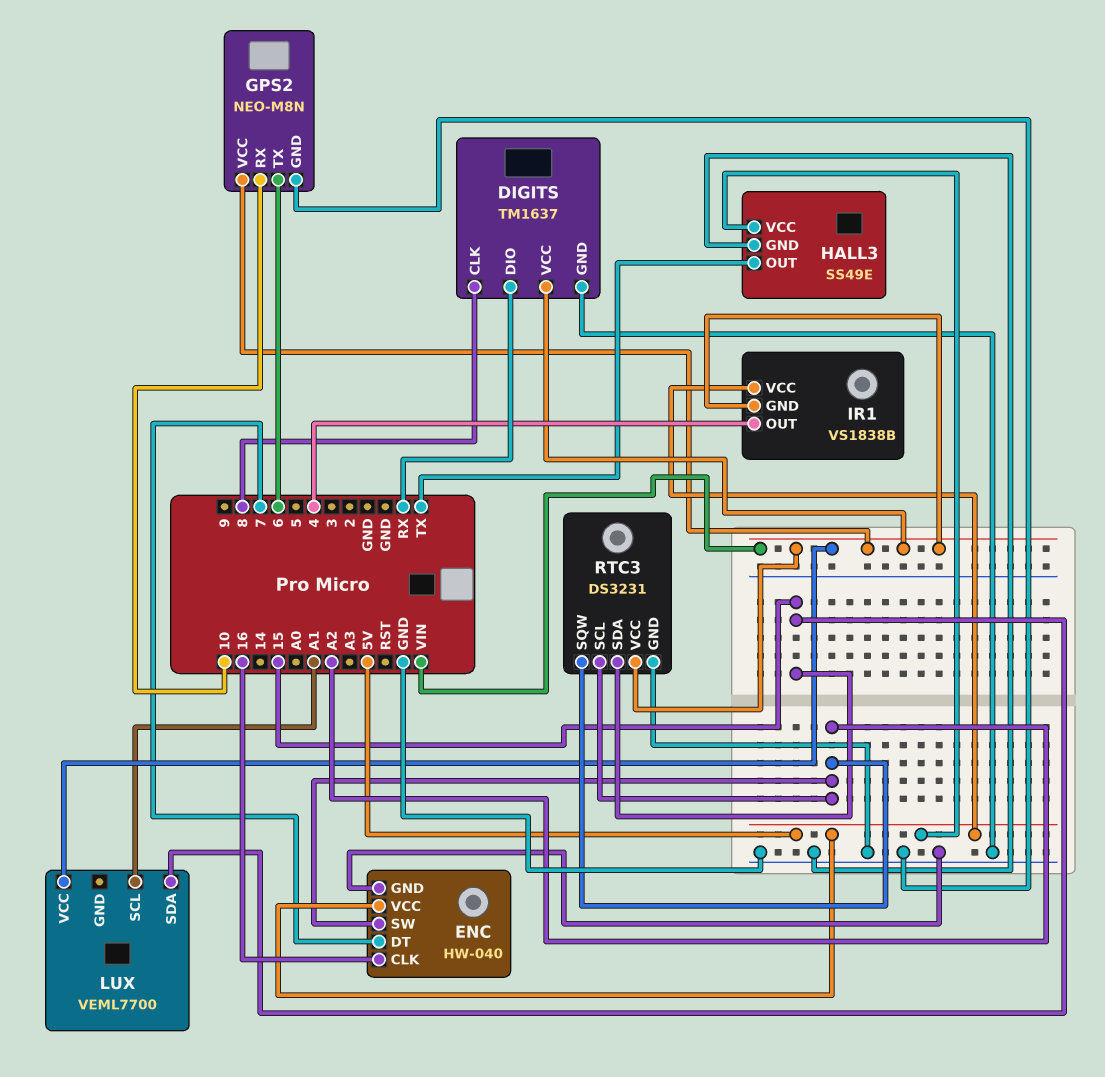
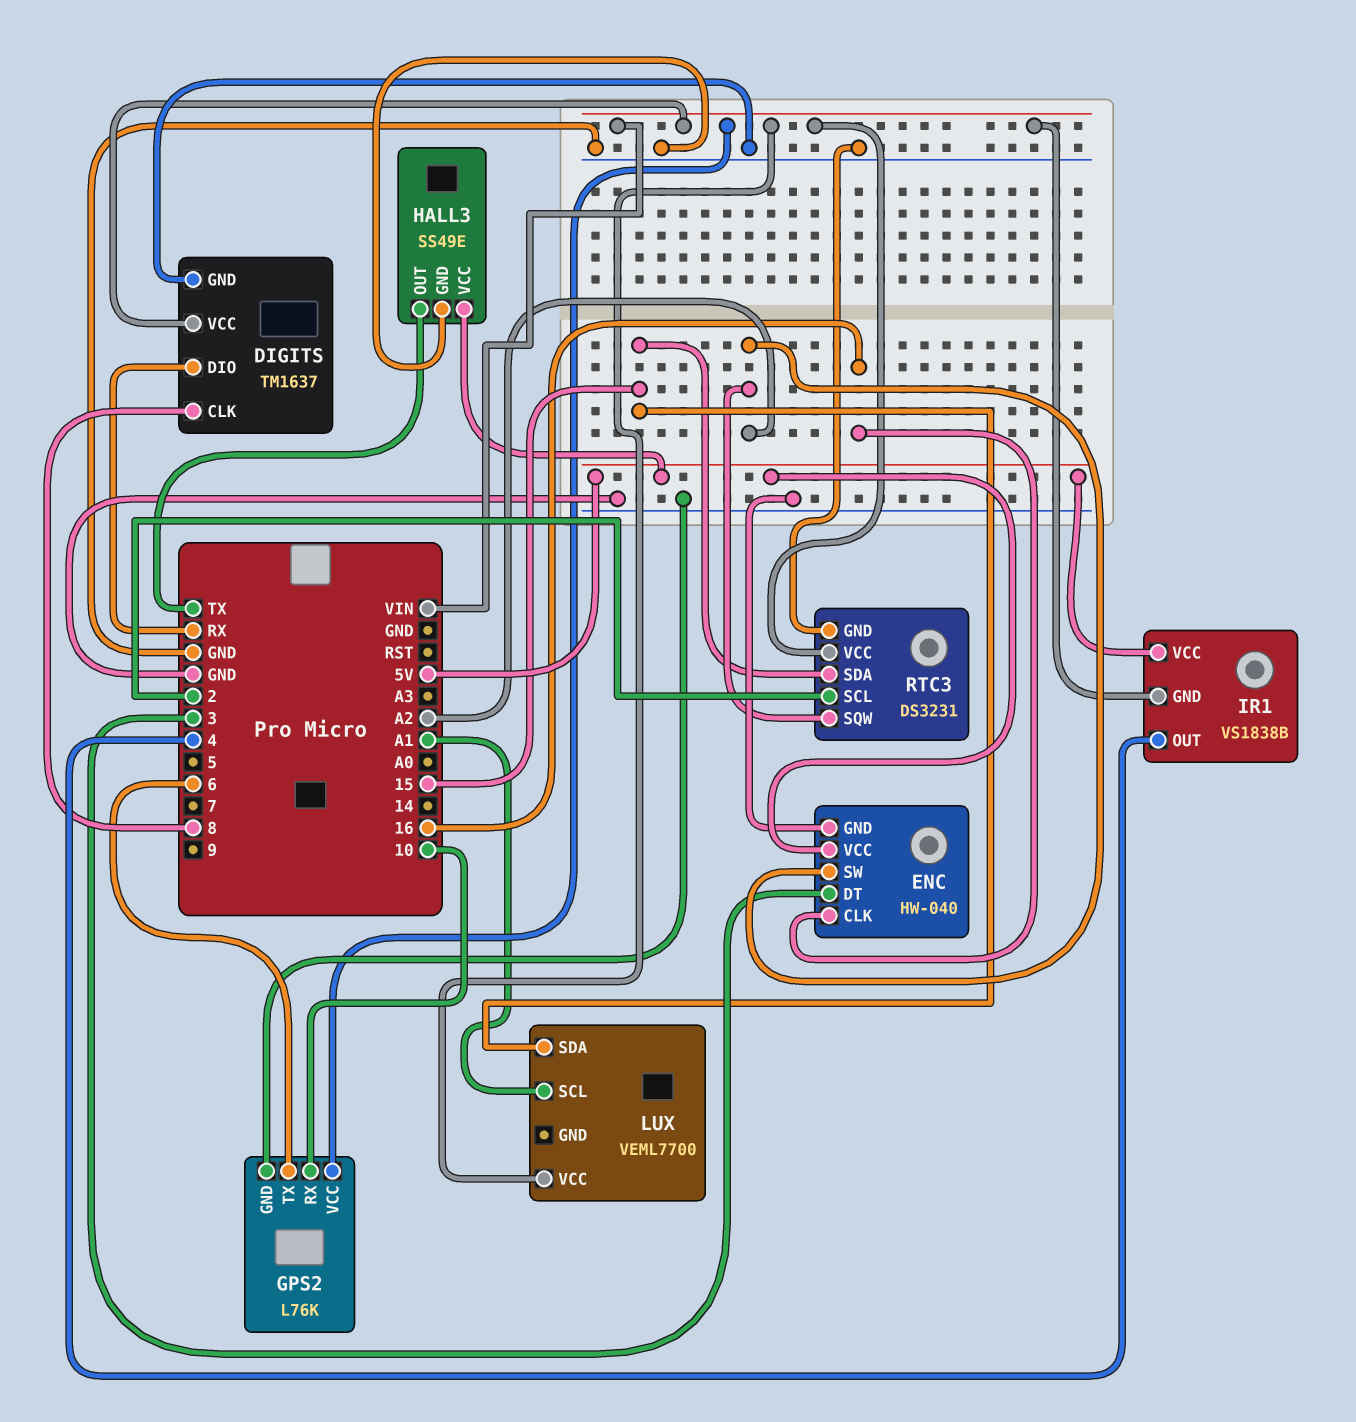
ENC pin DT: 7 -> 3
GPS2: NEO-M8N -> L76K
RTC3 pin SCL: A2 -> 2

